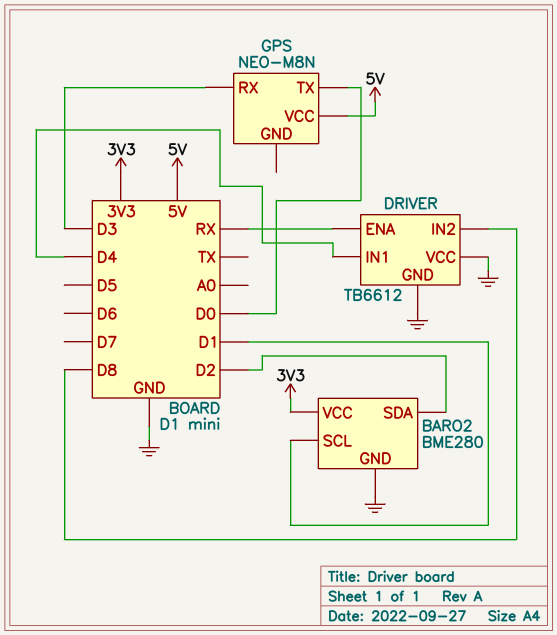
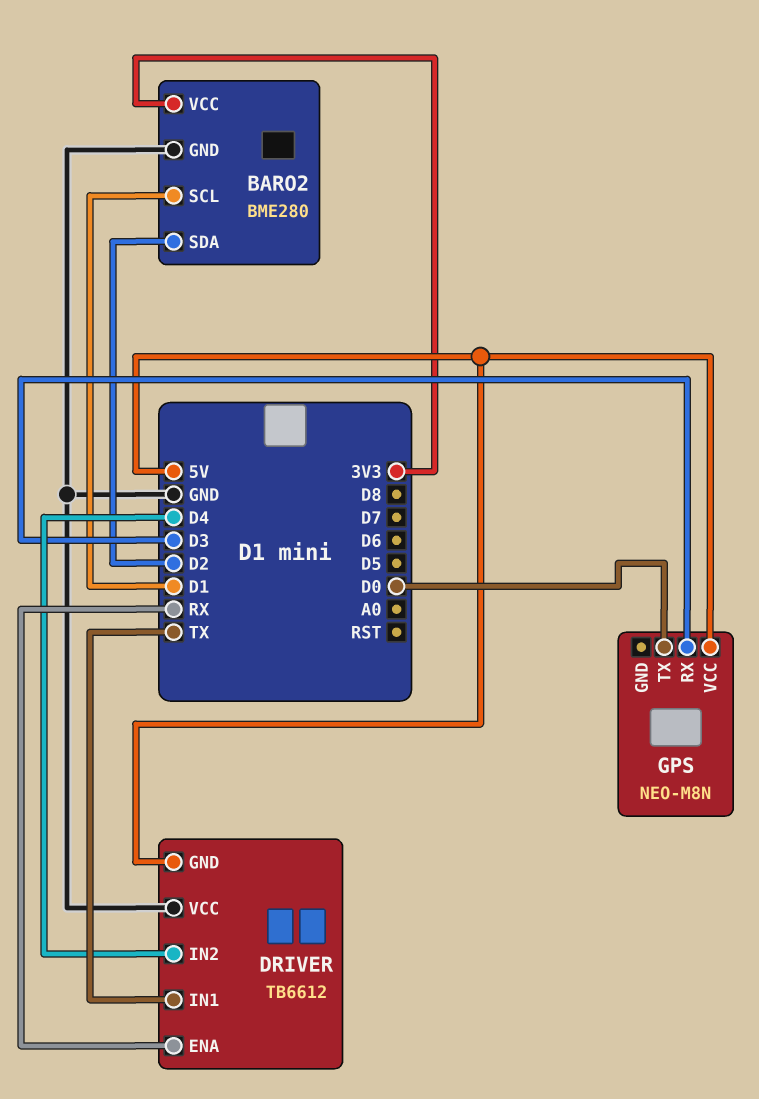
DRIVER pin GND: GND -> 5V
DRIVER pin IN1: D4 -> TX
DRIVER pin IN2: D8 -> D4

